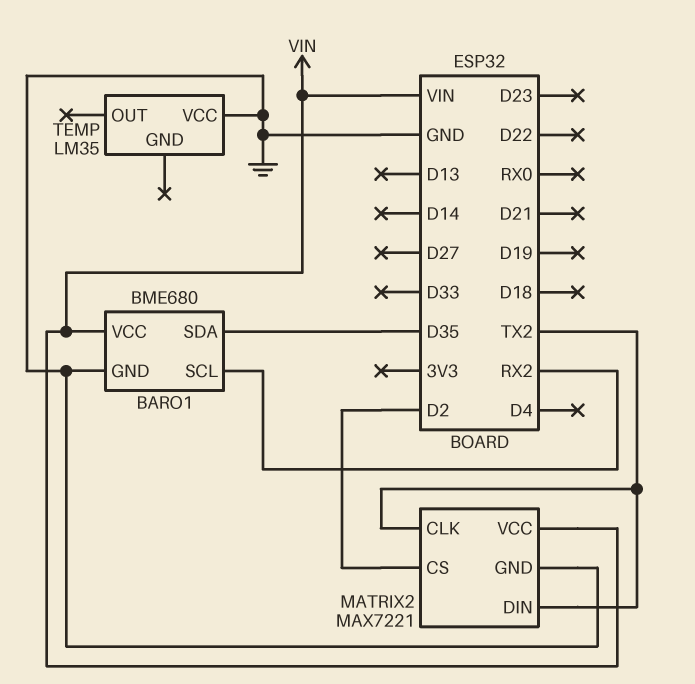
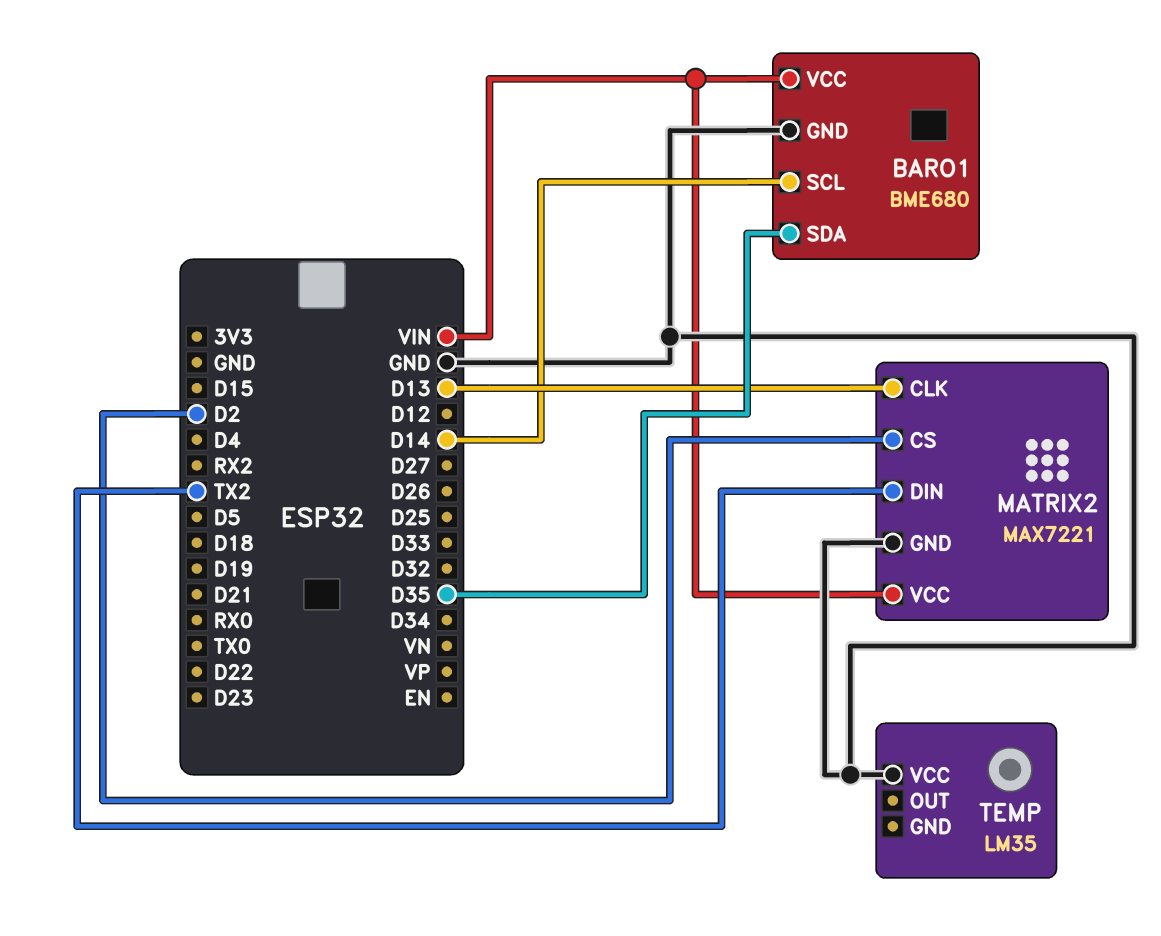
BARO1 pin SCL: RX2 -> D14
MATRIX2 pin CLK: TX2 -> D13

